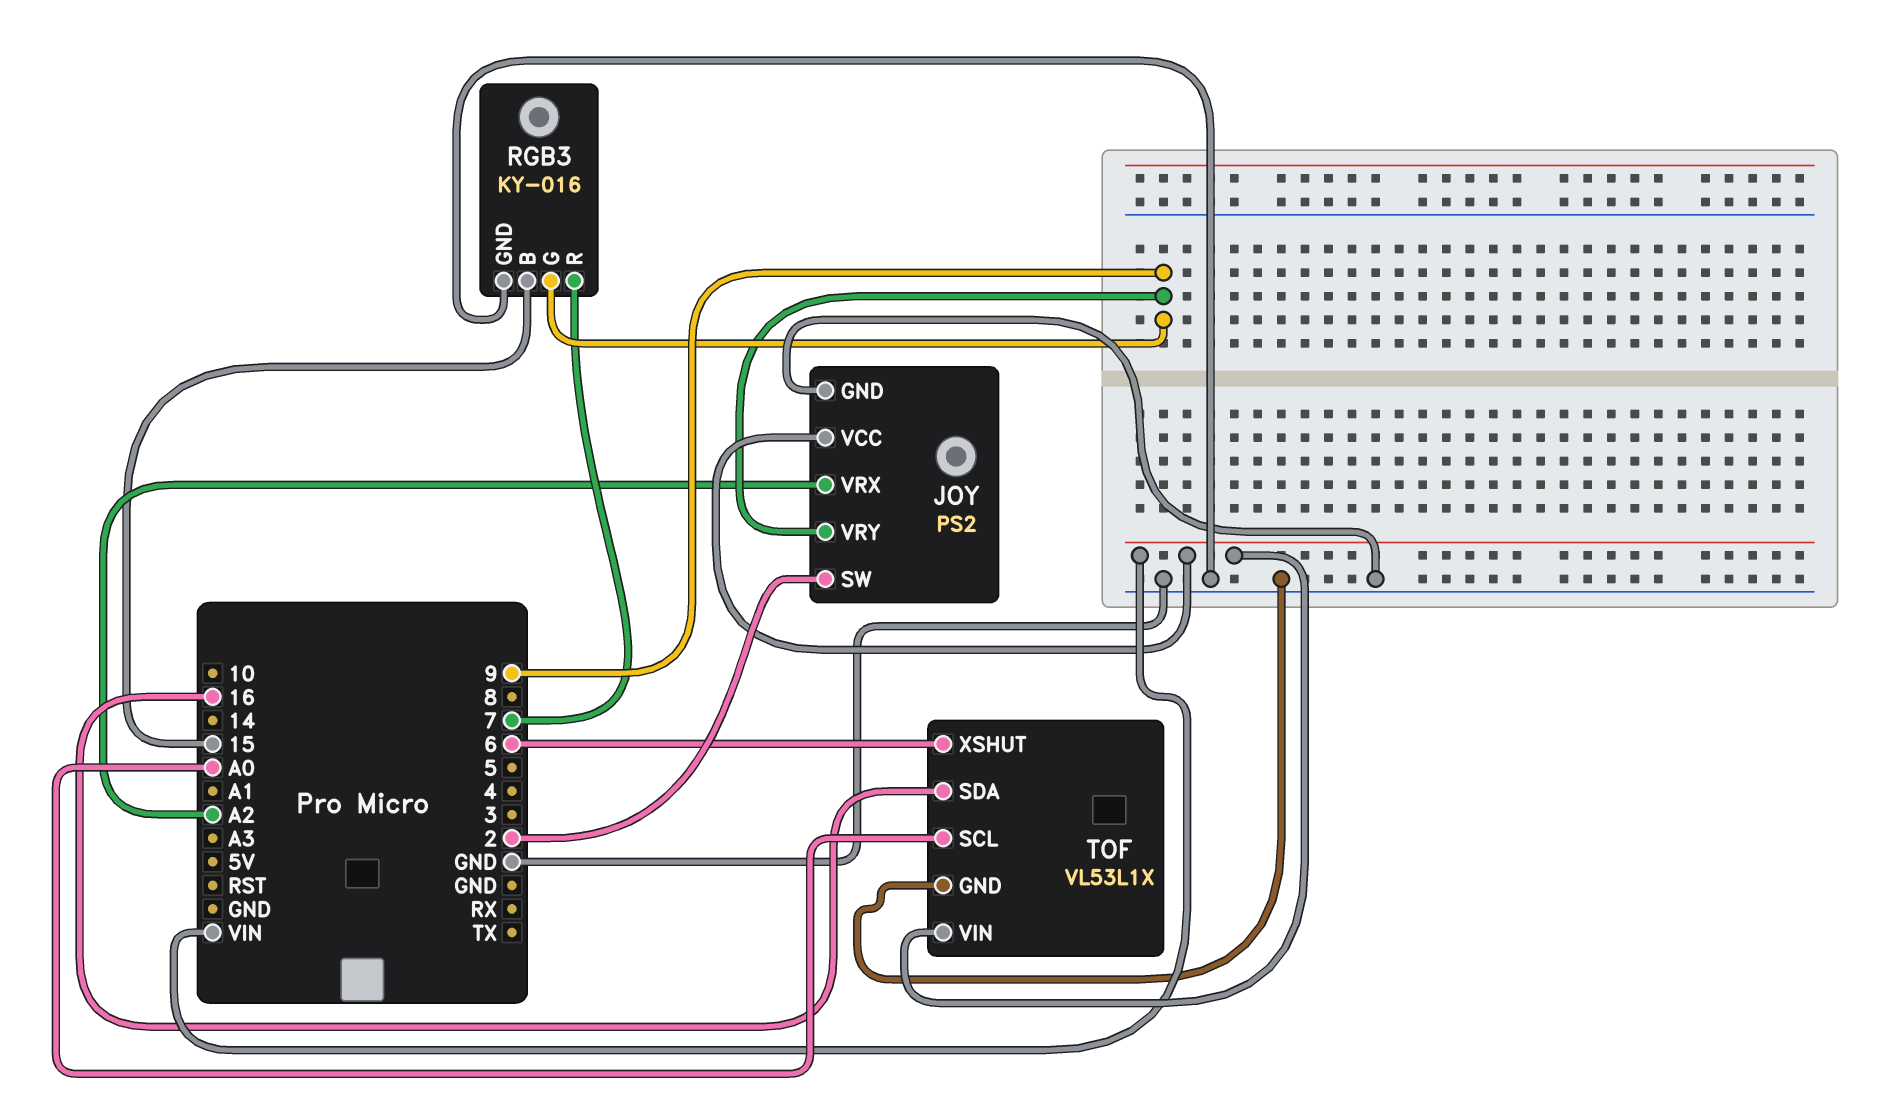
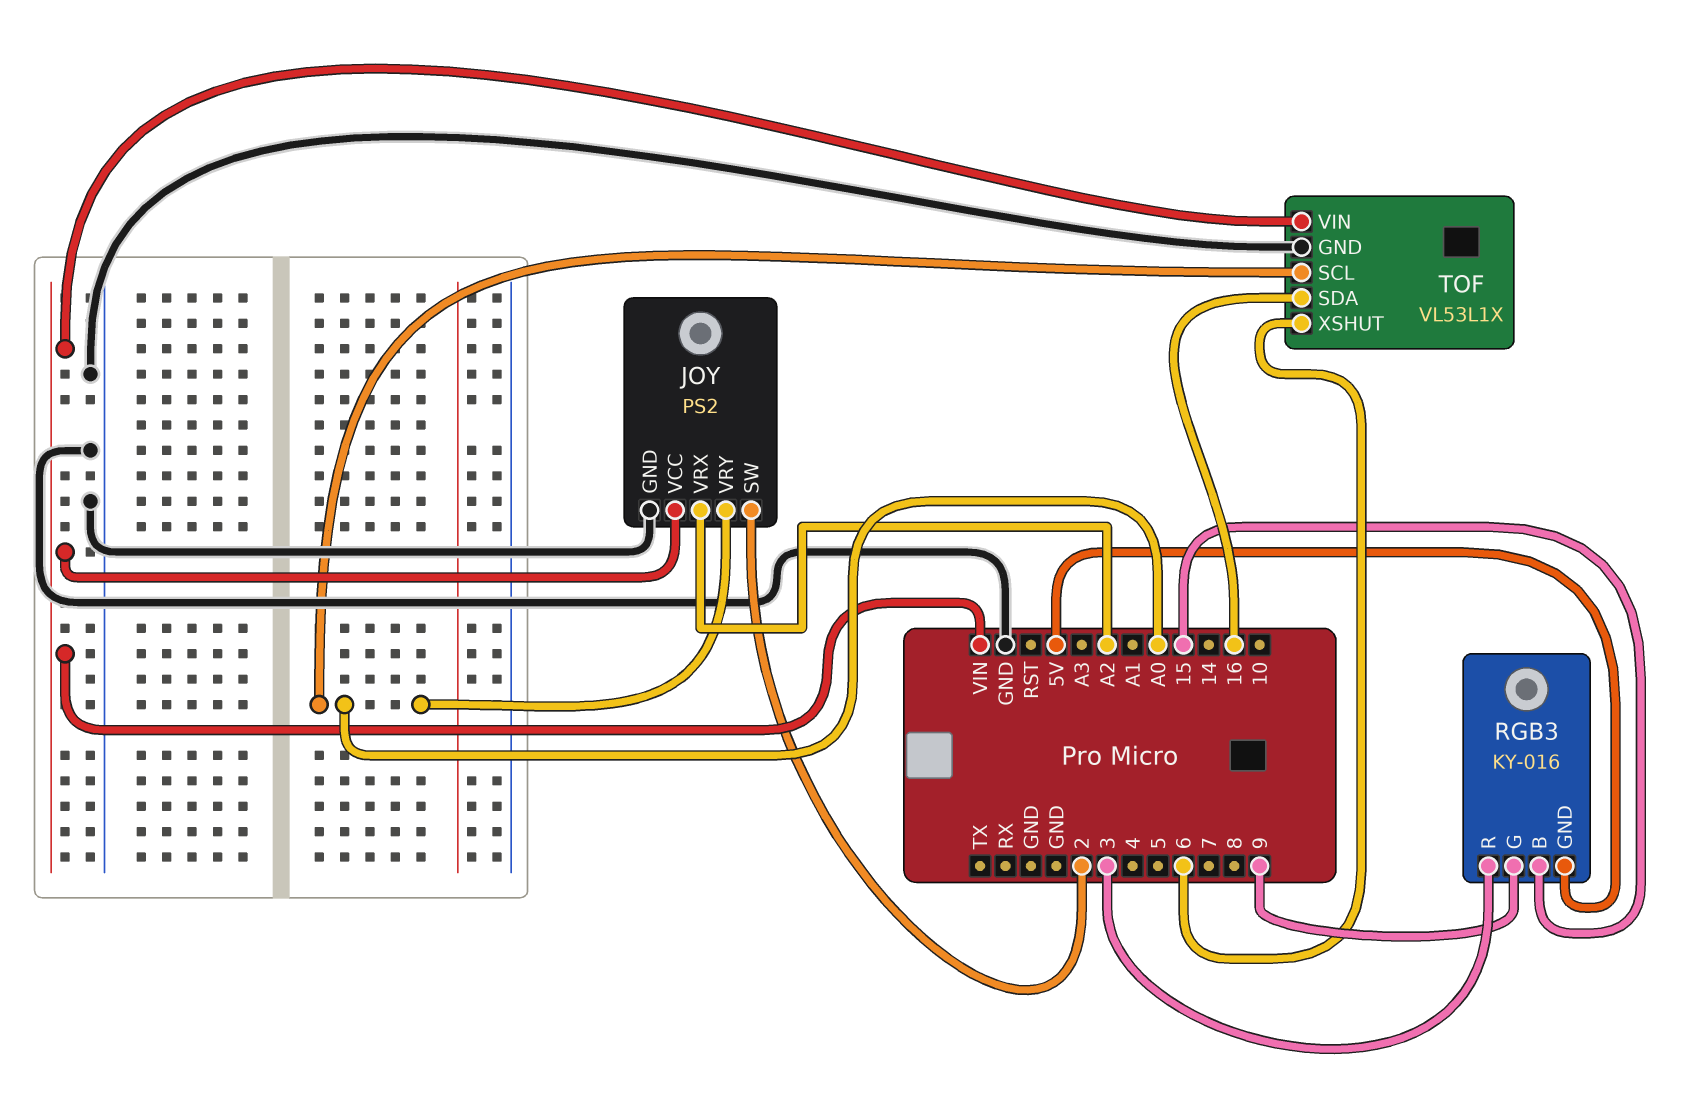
JOY pin VRY: 9 -> A0
RGB3 pin GND: GND -> 5V
RGB3 pin R: 7 -> 3

